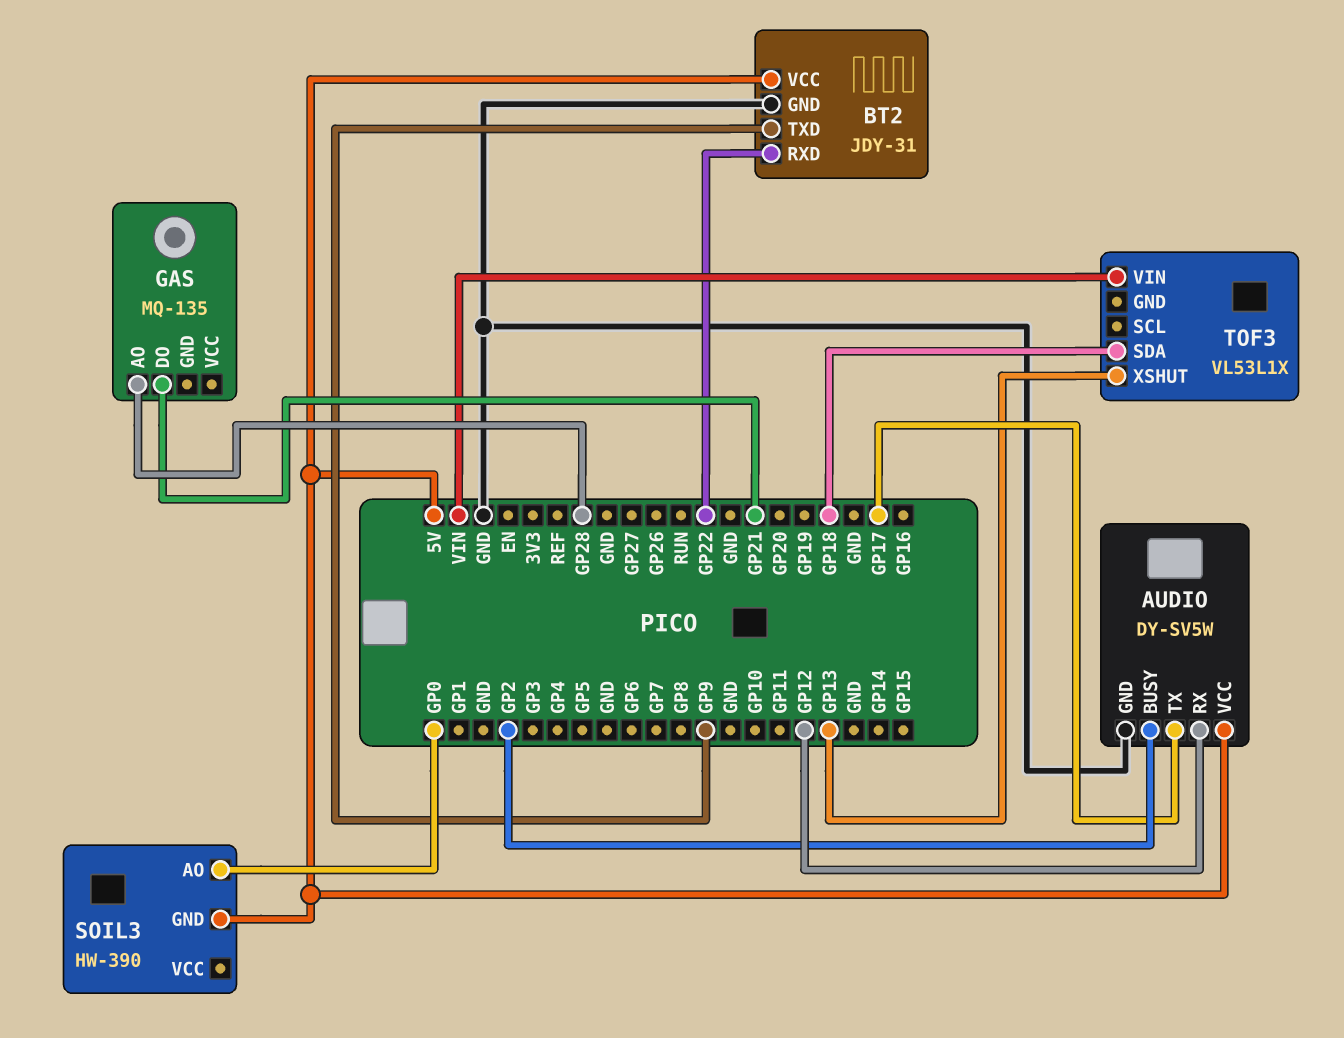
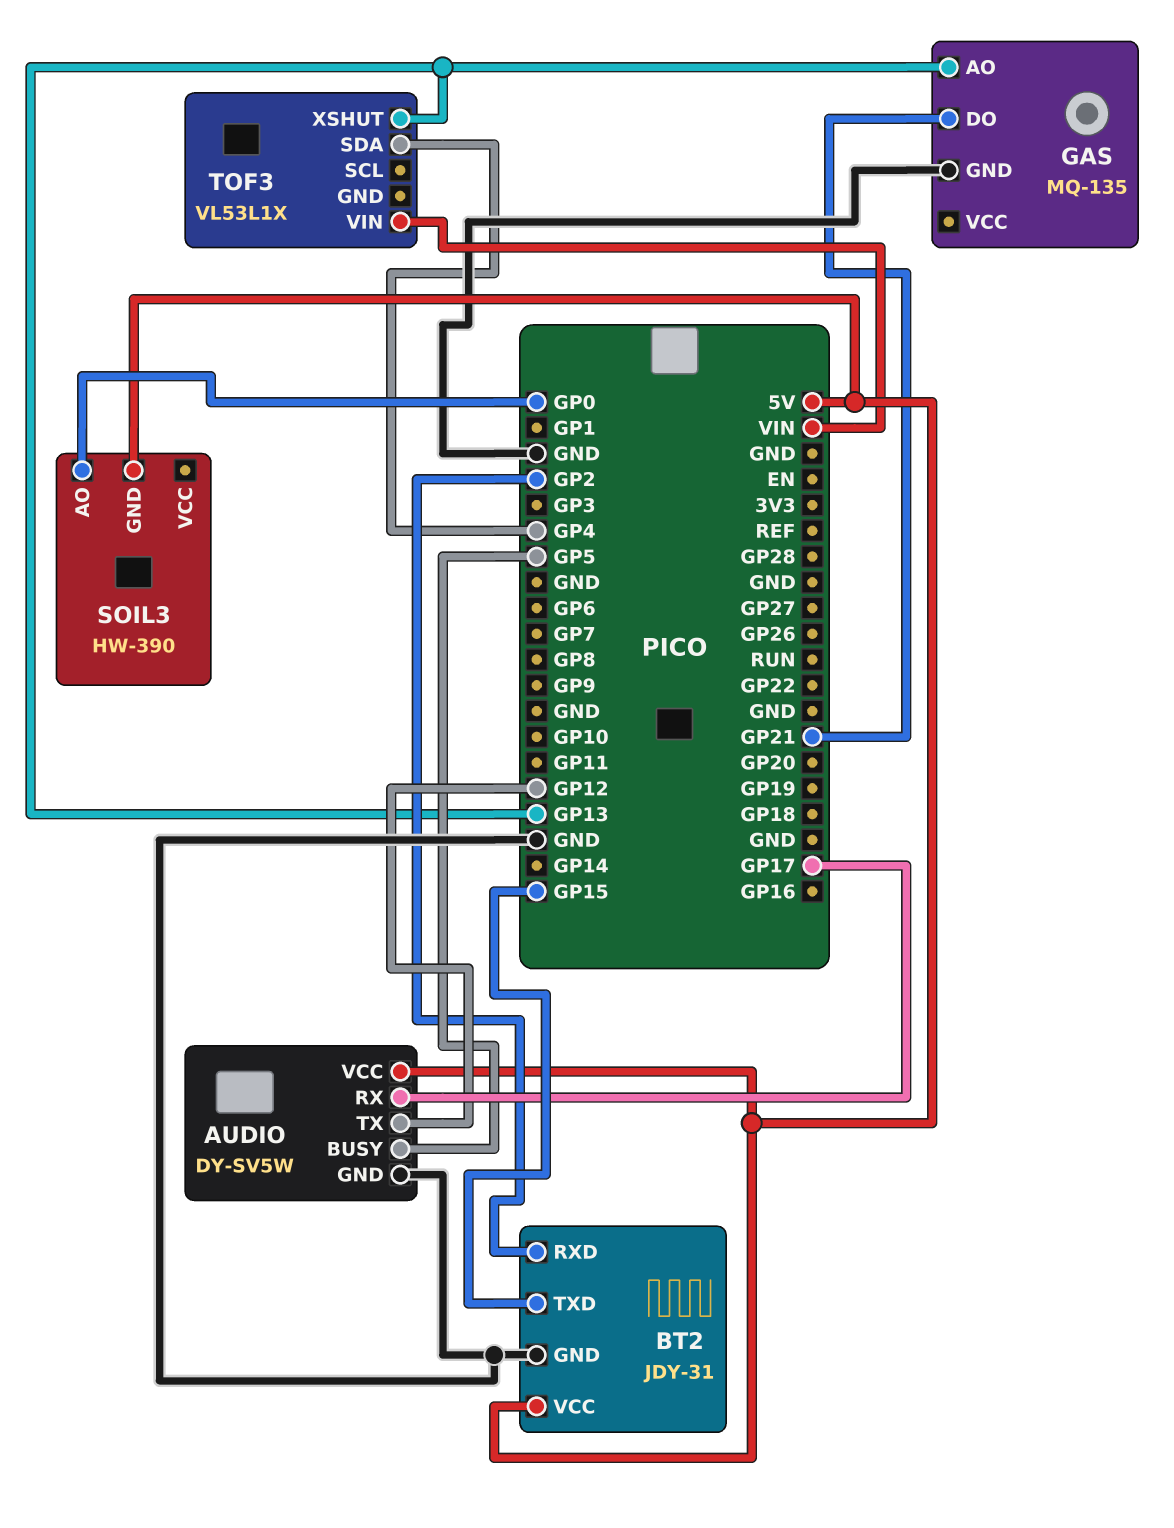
AUDIO pin BUSY: GP2 -> GP5
AUDIO pin RX: GP12 -> GP17
AUDIO pin TX: GP17 -> GP12
BT2 pin RXD: GP22 -> GP2
BT2 pin TXD: GP9 -> GP15
GAS pin AO: GP28 -> GP13
GAS pin GND: none -> GND
TOF3 pin SDA: GP18 -> GP4

